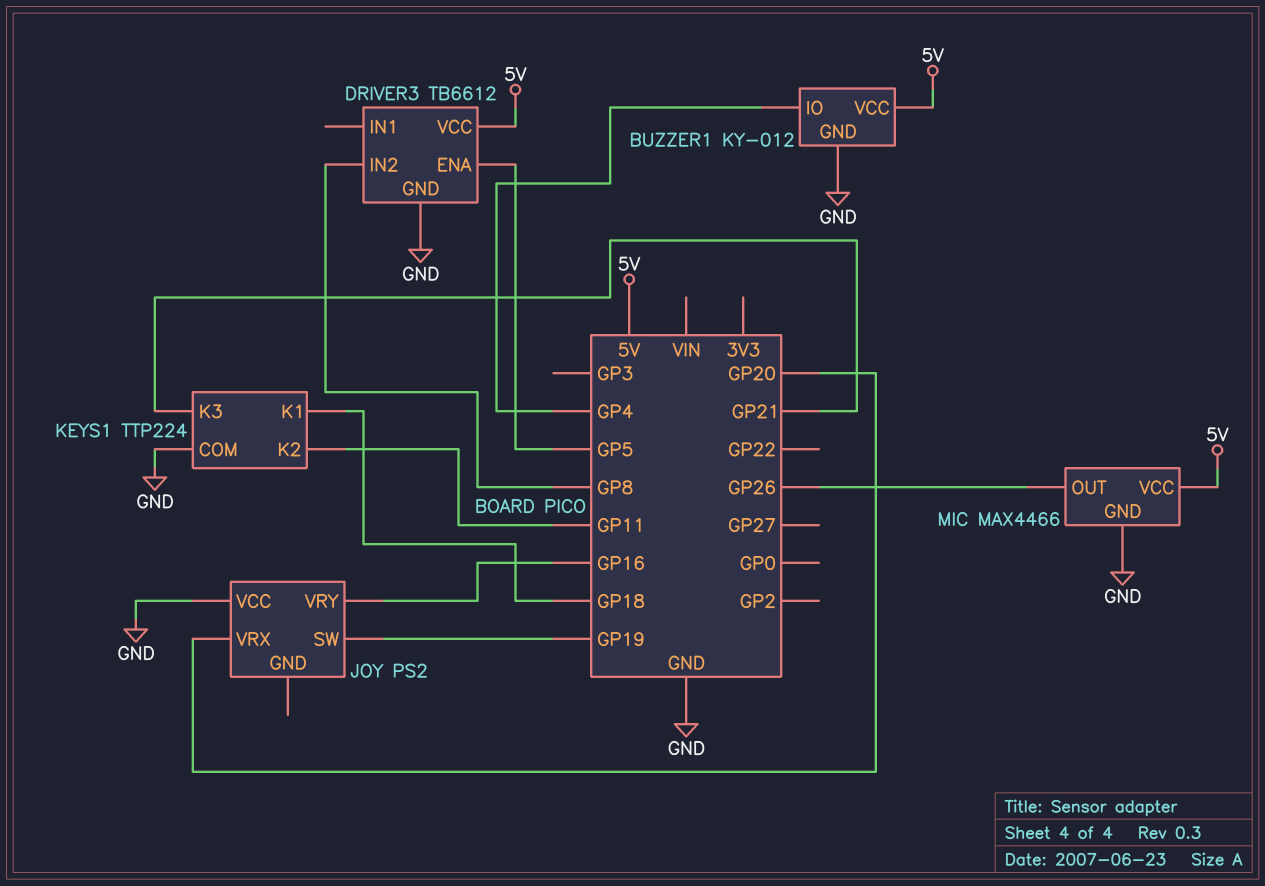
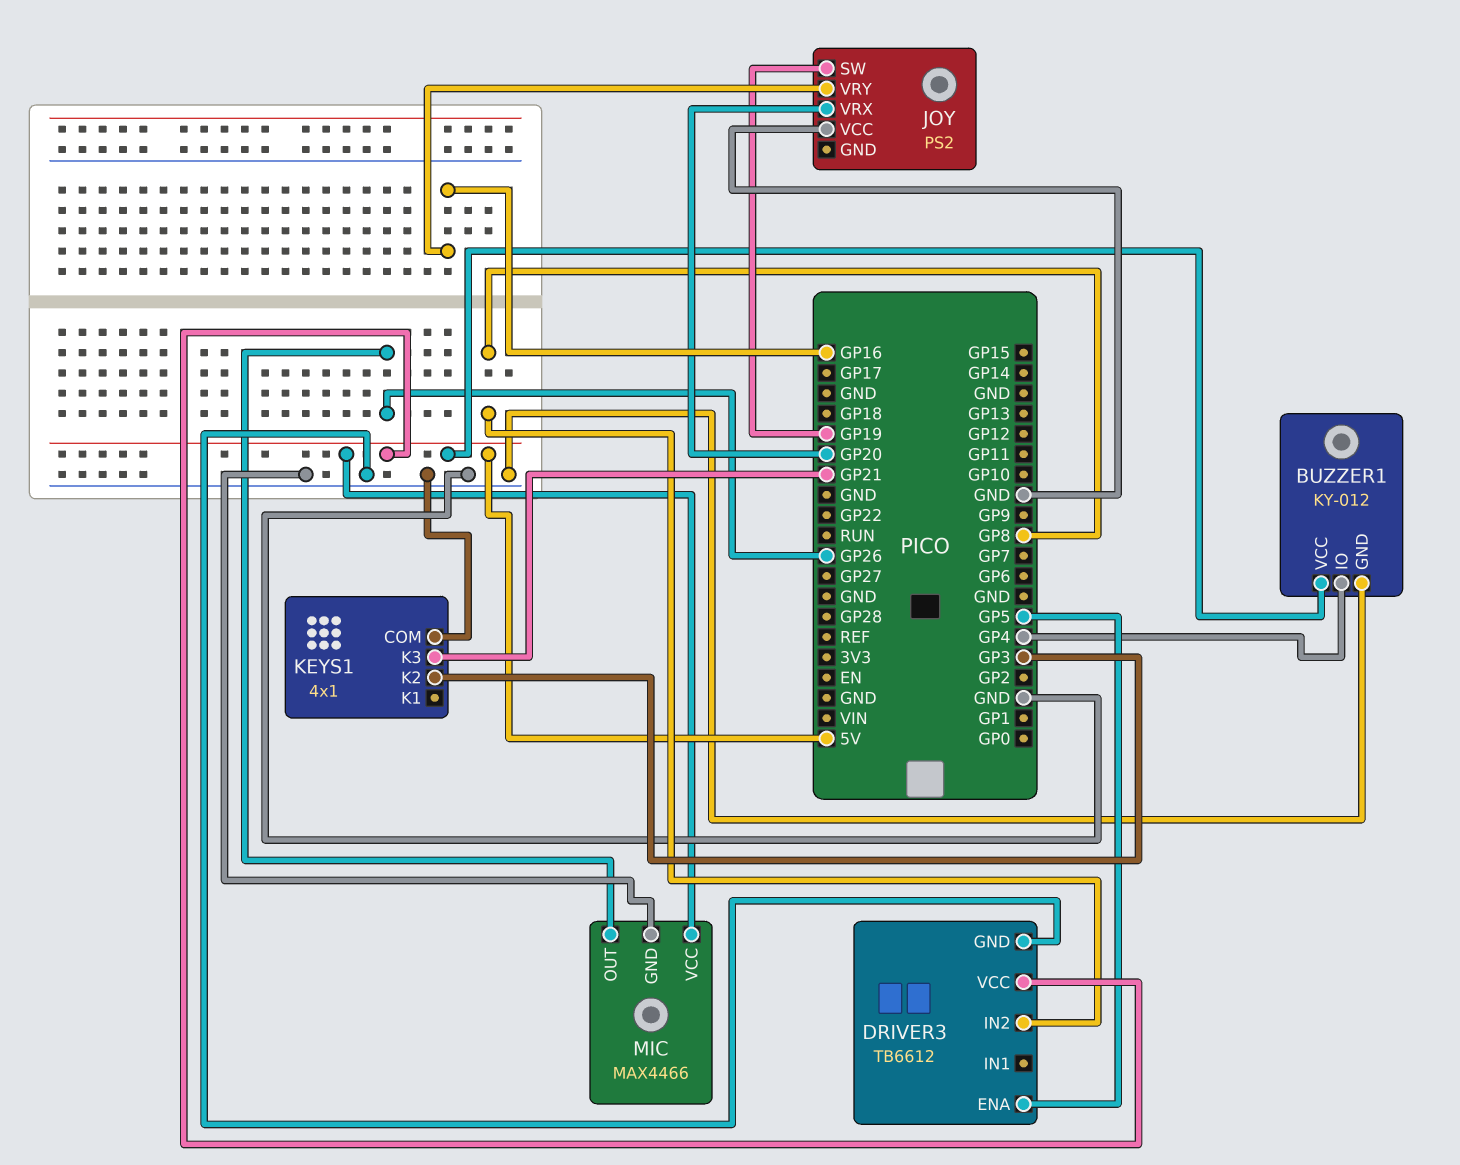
KEYS1: TTP224 -> 4x1
KEYS1 pin K1: GP18 -> none
KEYS1 pin K2: GP11 -> GP3

